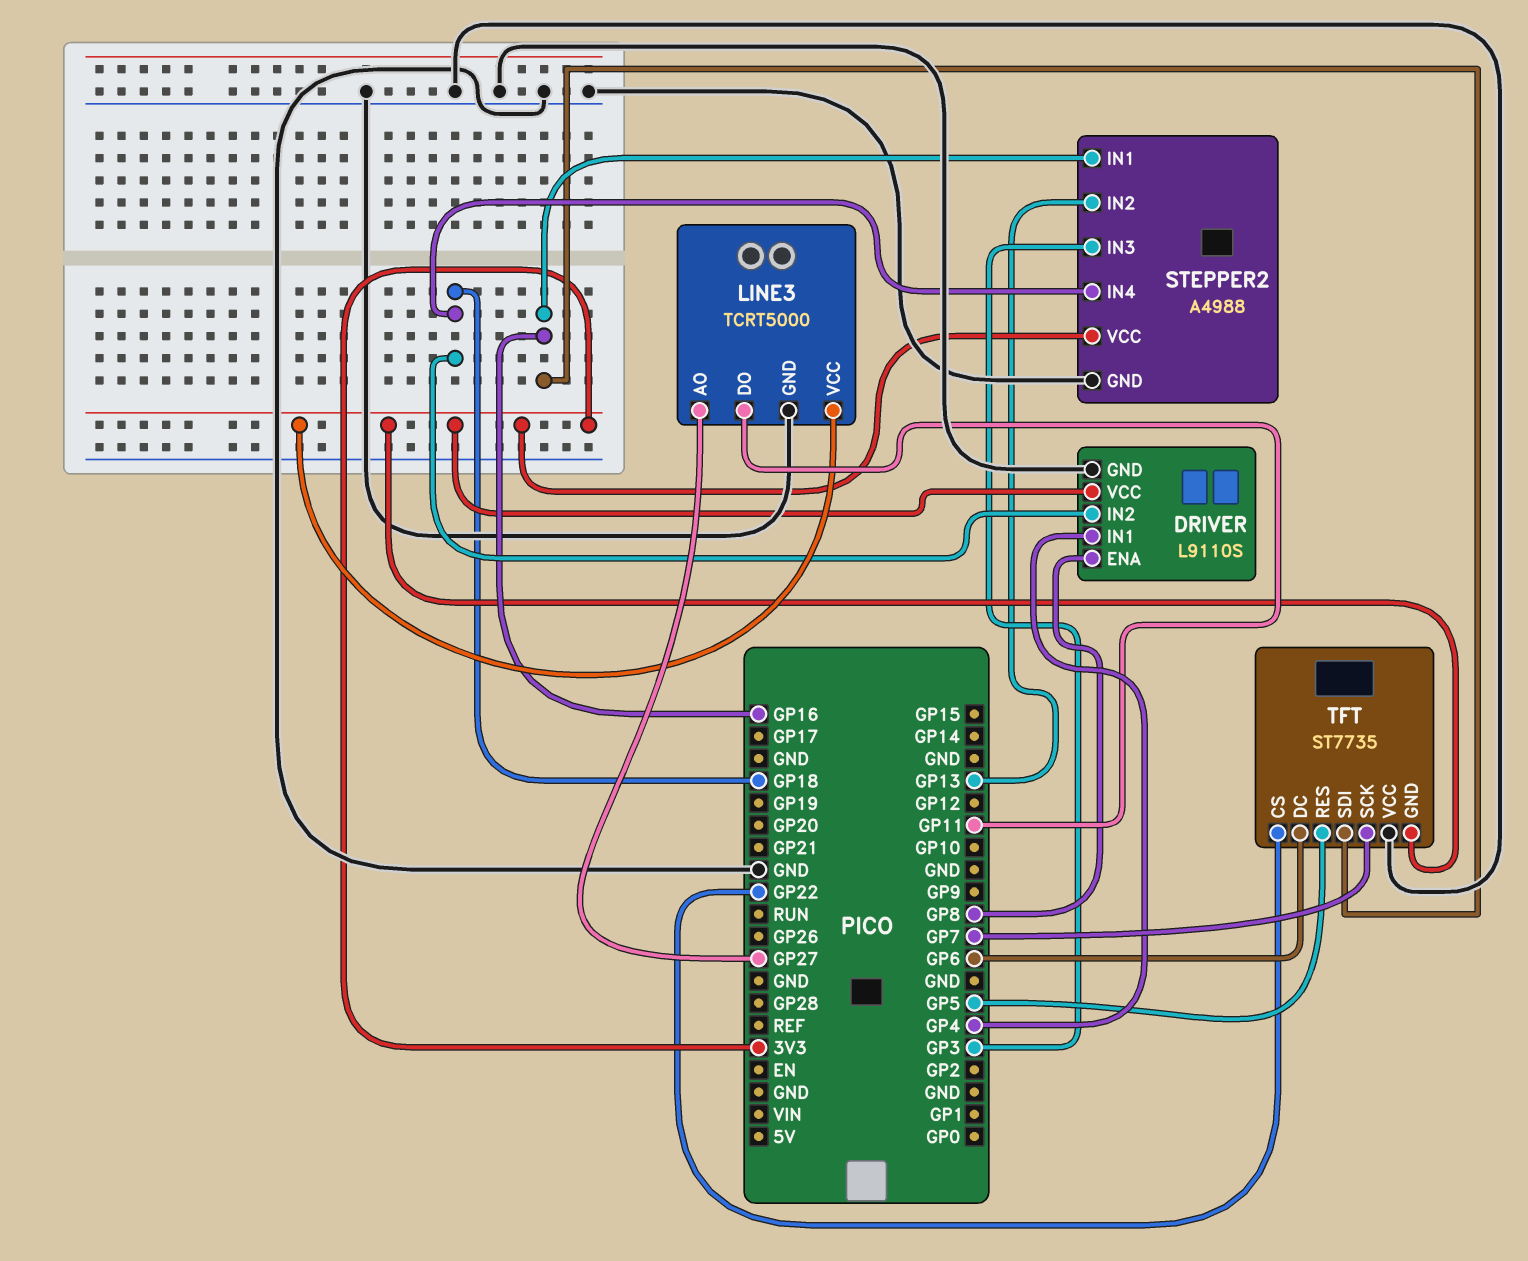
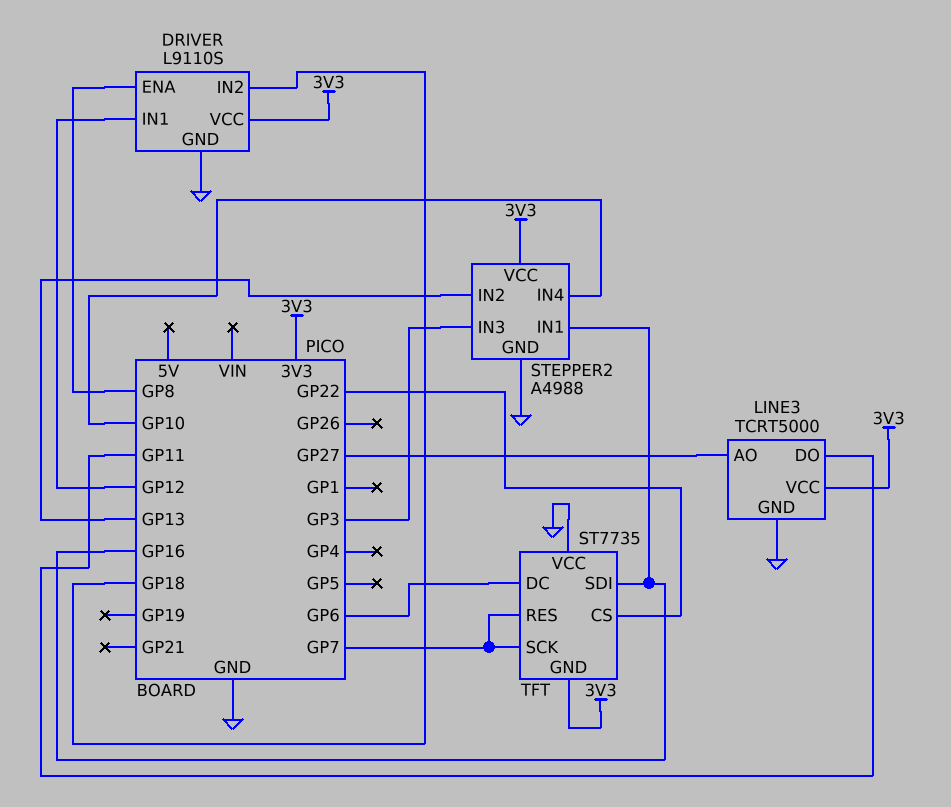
DRIVER pin IN1: GP4 -> GP12
STEPPER2 pin IN4: GP18 -> GP10
TFT pin RES: GP5 -> GP7

